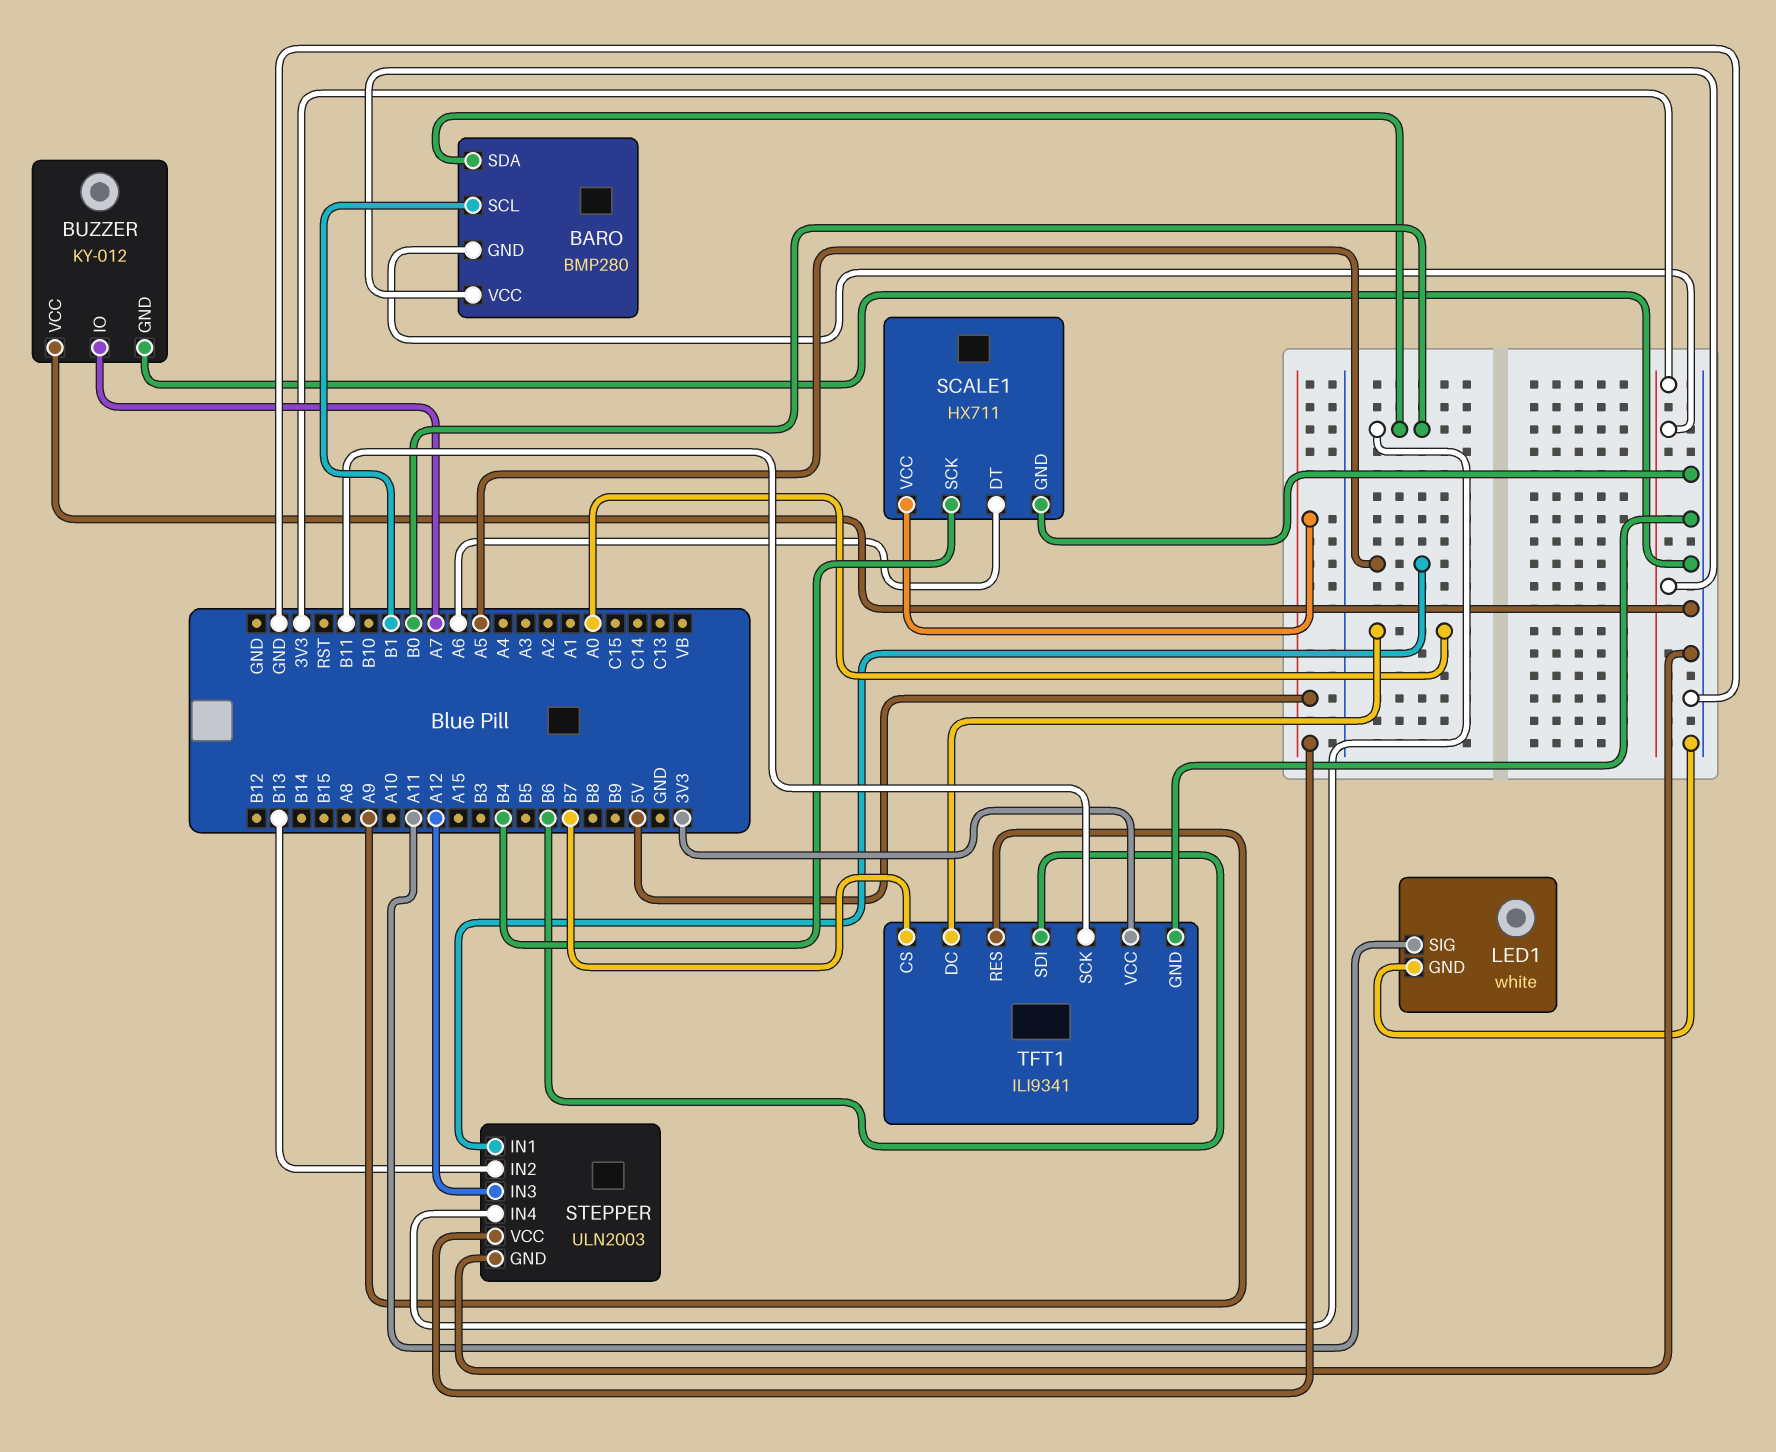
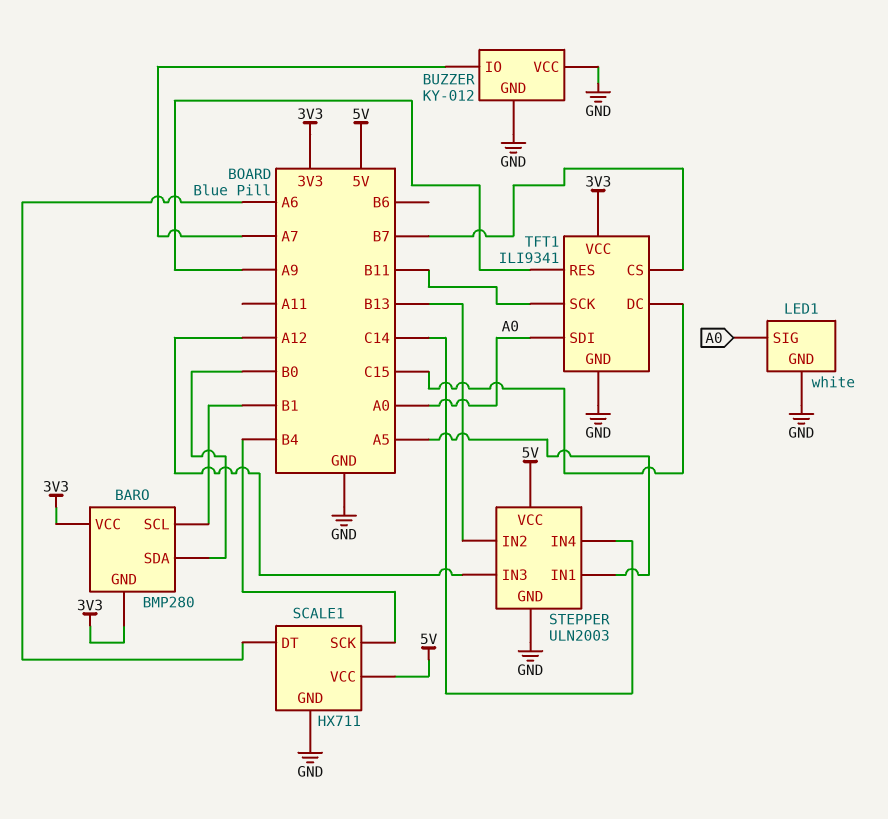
LED1 pin SIG: A11 -> A0
STEPPER pin IN4: B0 -> C14
TFT1 pin DC: A0 -> C15
TFT1 pin SDI: B6 -> A0

